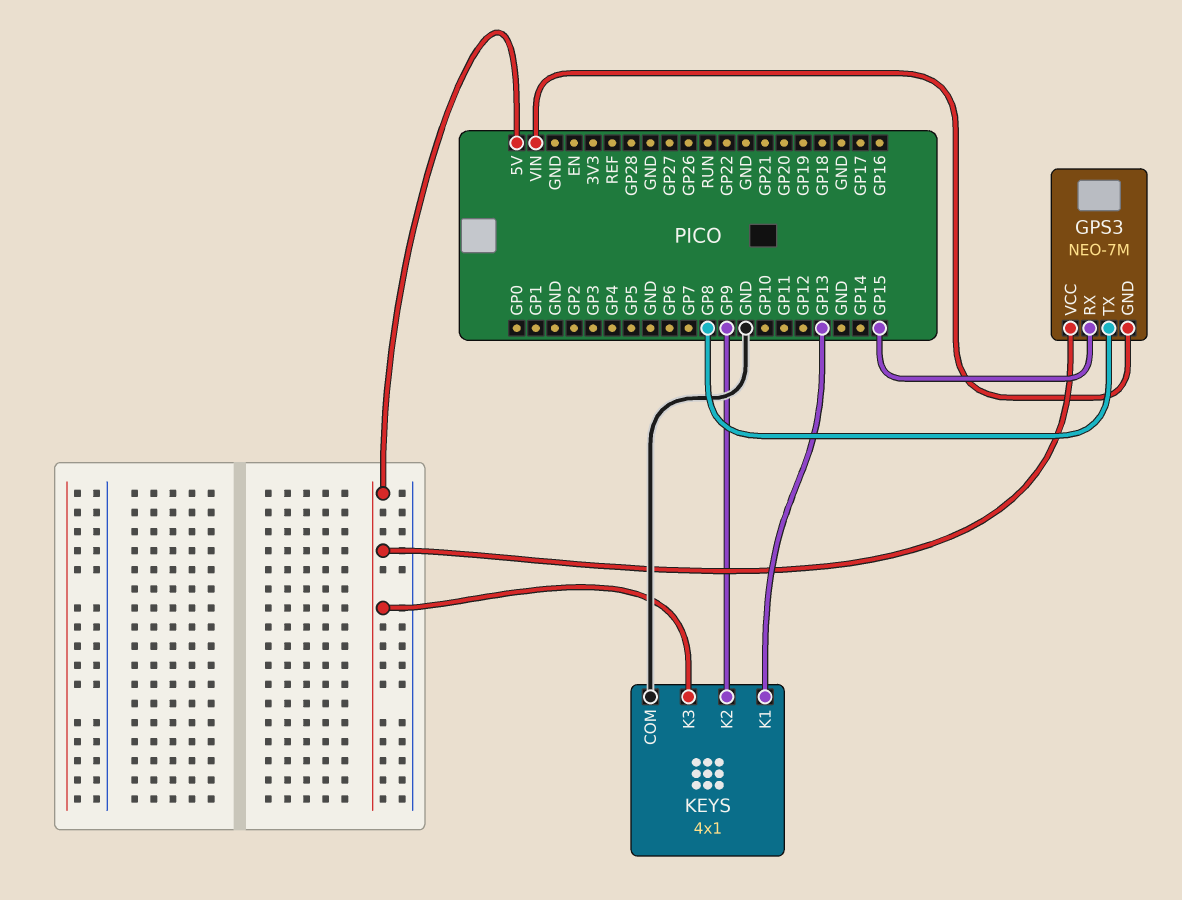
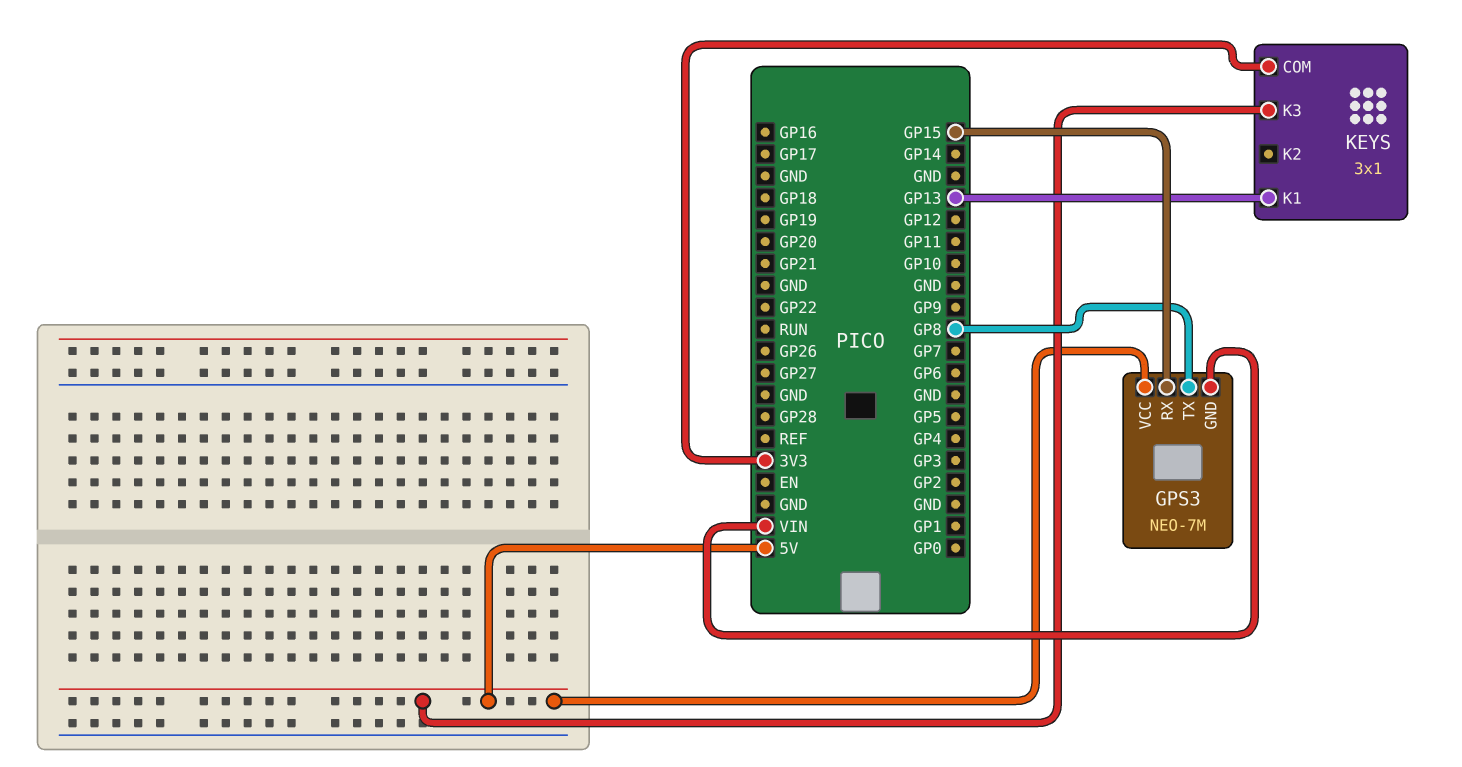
KEYS: 4x1 -> 3x1
KEYS pin COM: GND -> 3V3
KEYS pin K2: GP9 -> none

